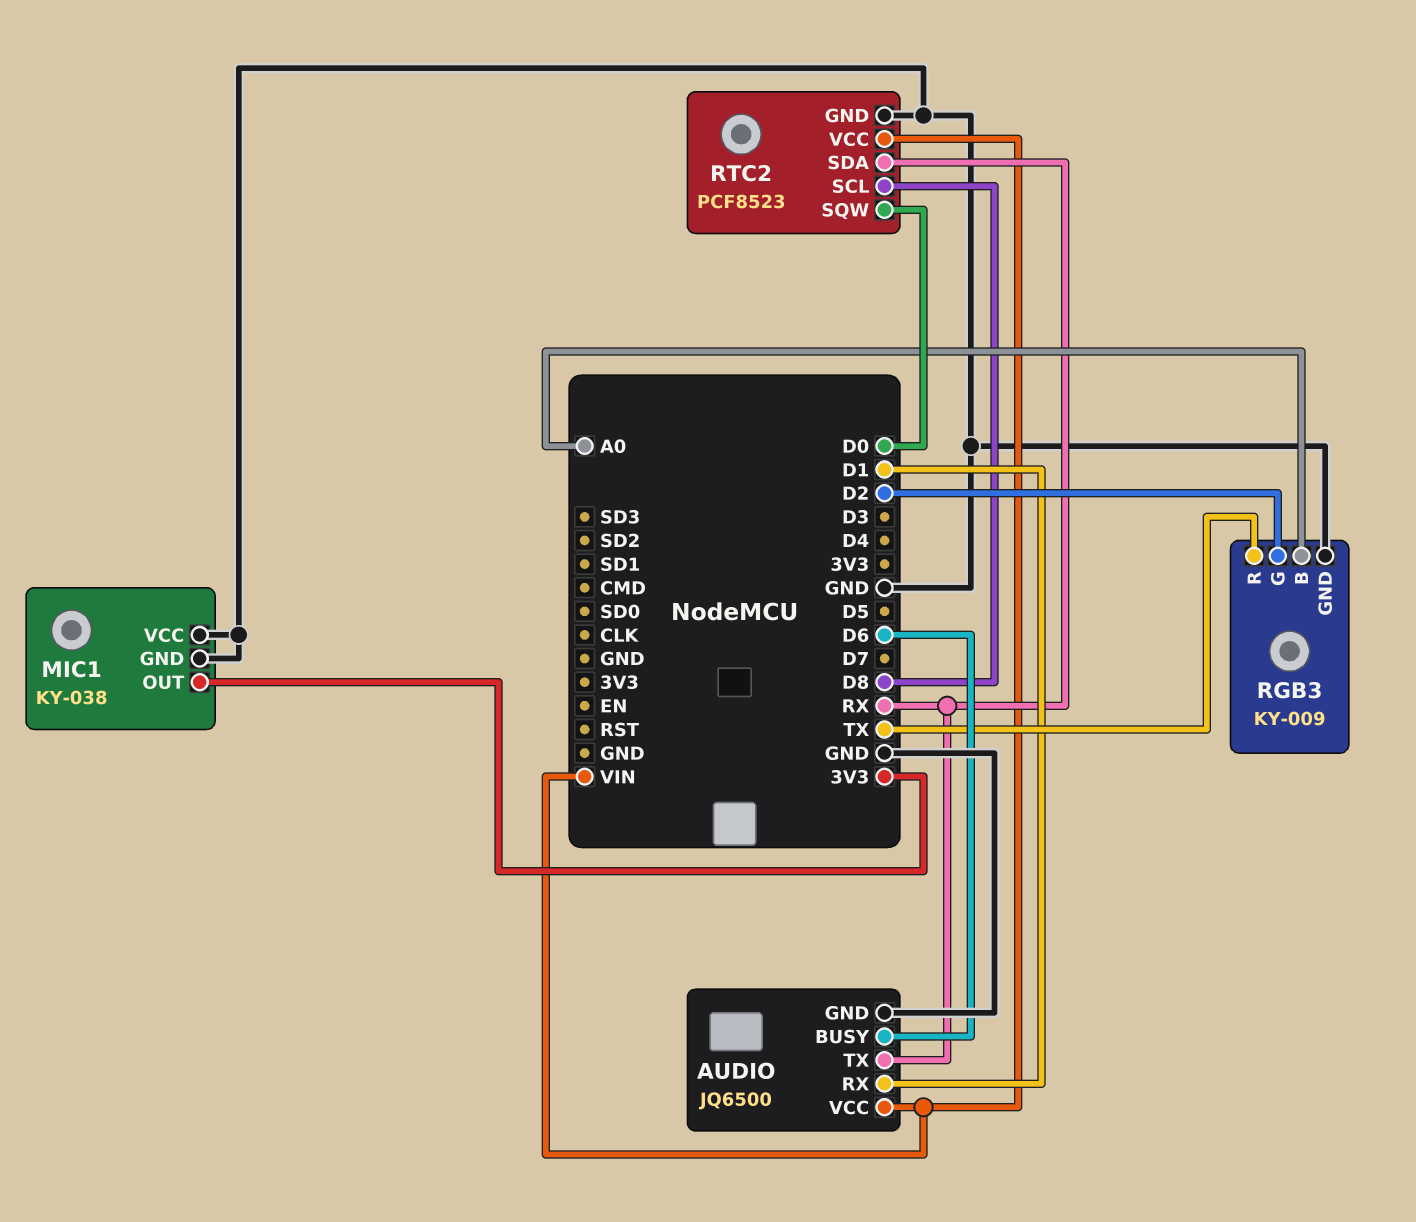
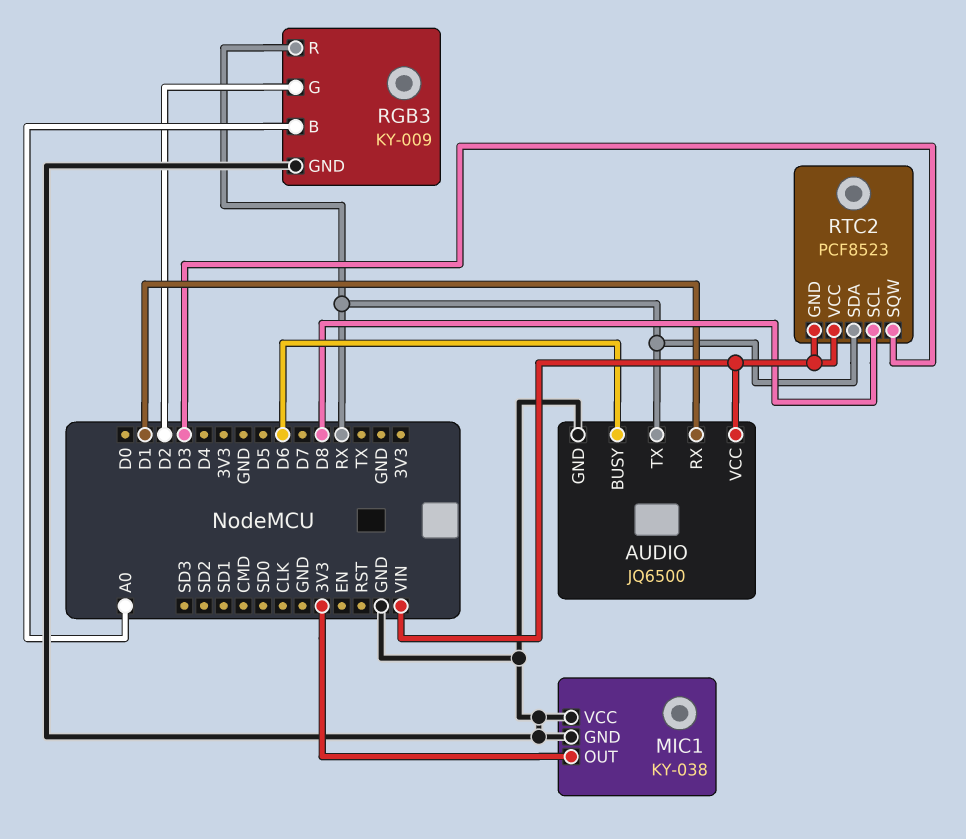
RGB3 pin R: TX -> RX
RTC2 pin GND: GND -> VIN
RTC2 pin SQW: D0 -> D3

